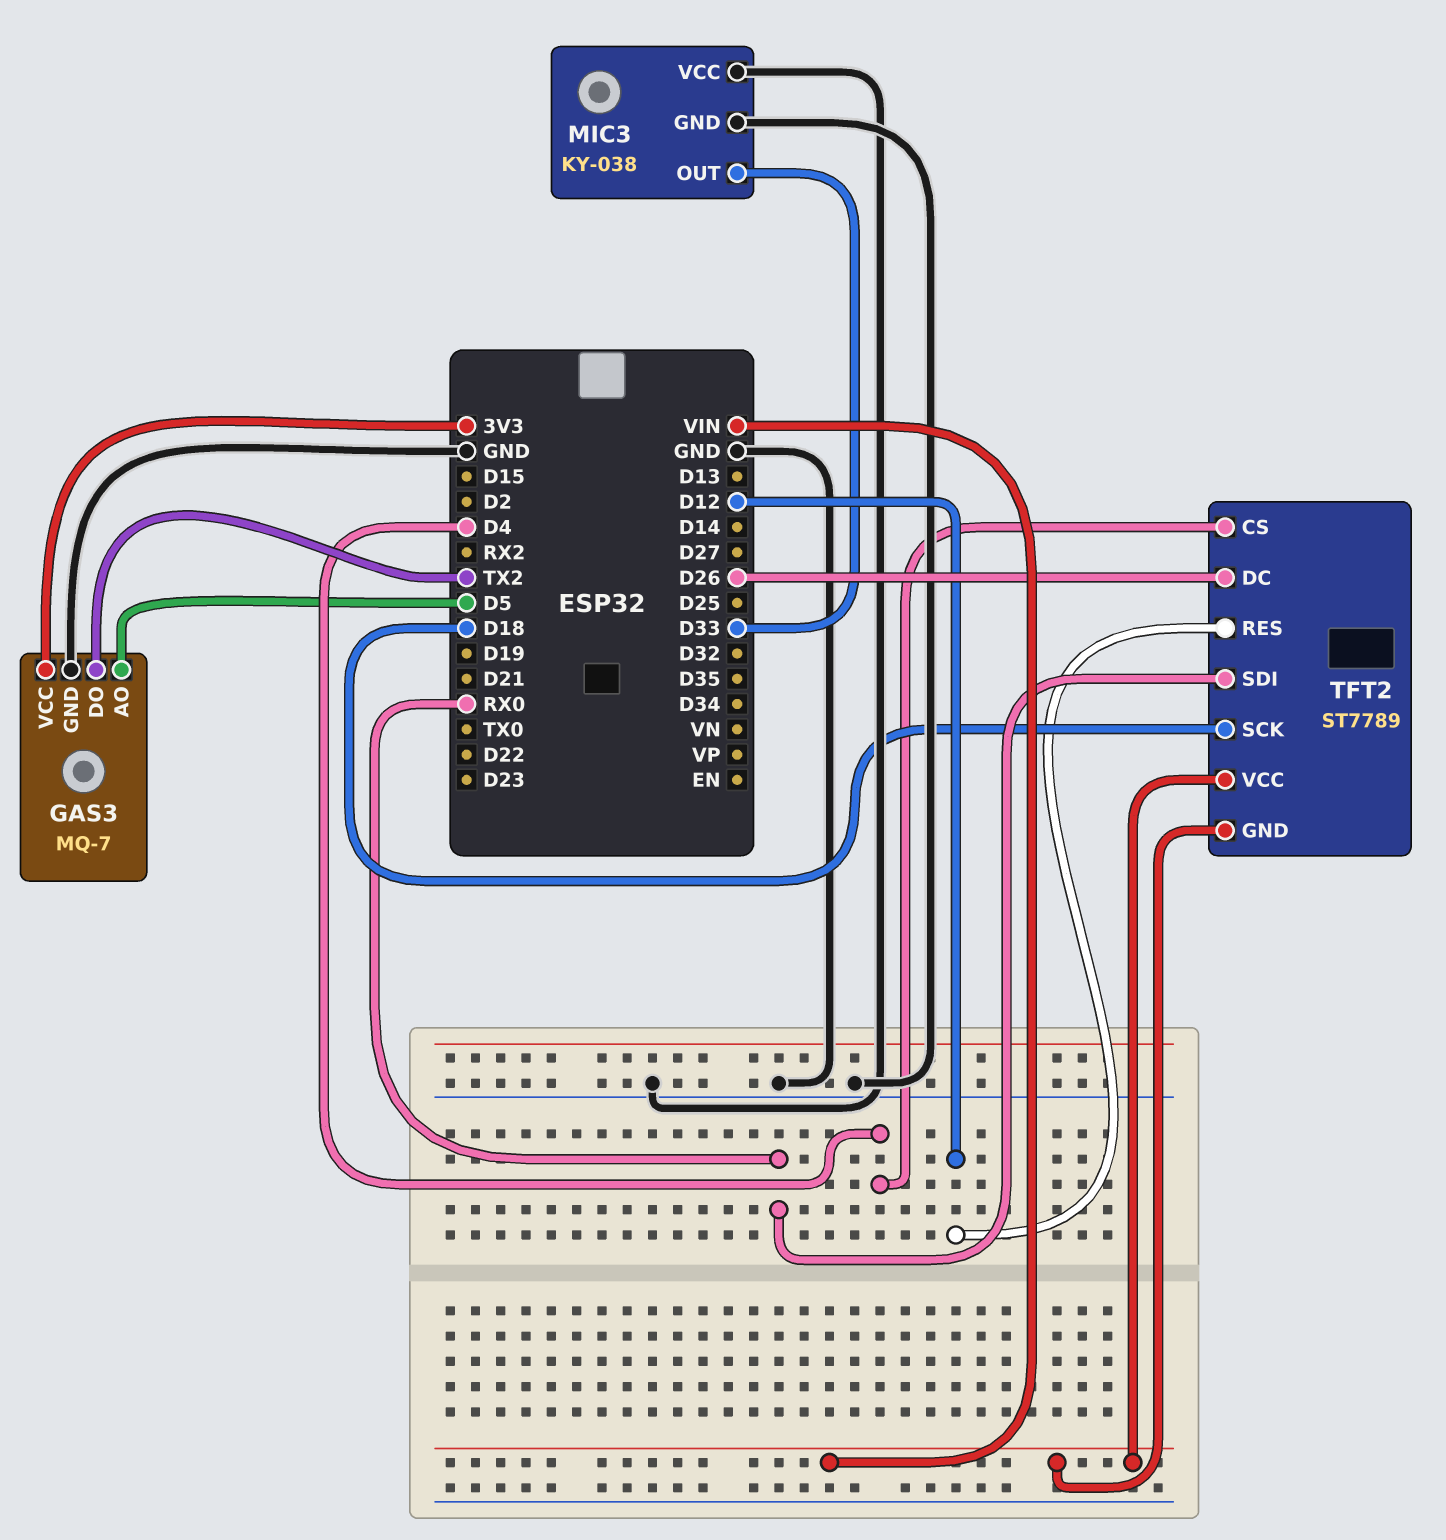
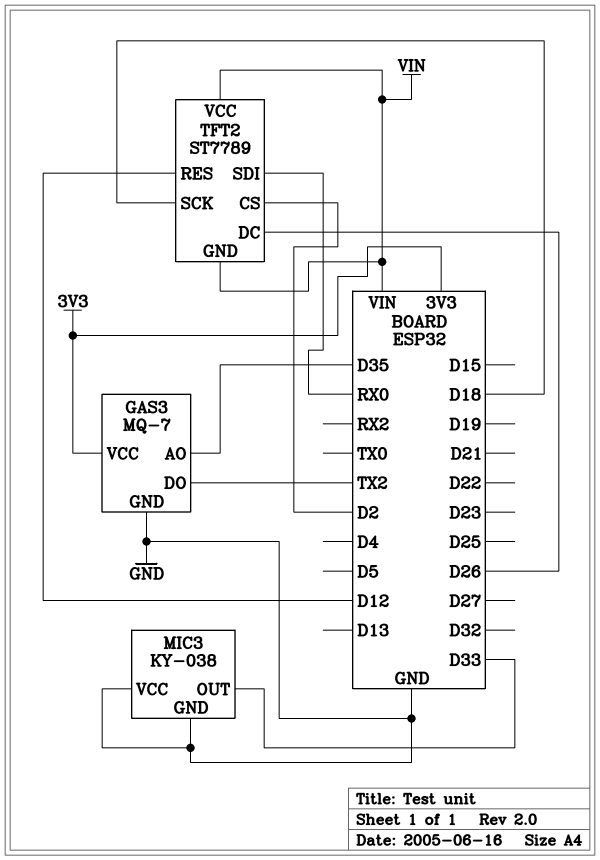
GAS3 pin AO: D5 -> D35
TFT2 pin CS: D4 -> D2

